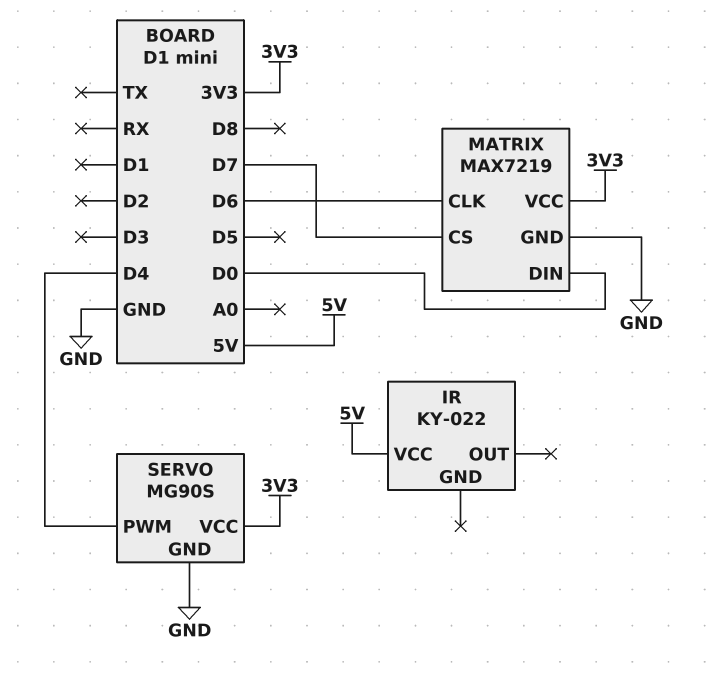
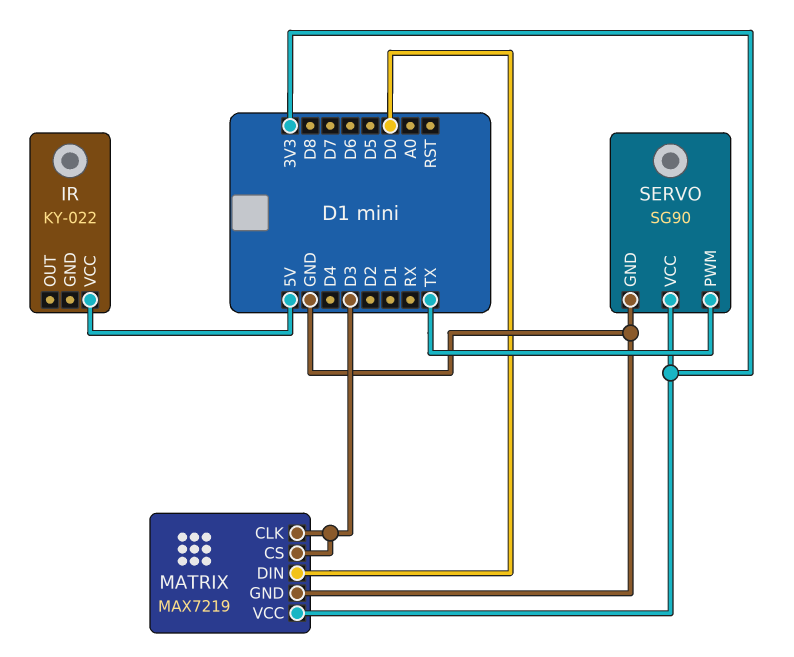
MATRIX pin CLK: D6 -> D3
MATRIX pin CS: D7 -> D3
SERVO: MG90S -> SG90
SERVO pin PWM: D4 -> TX

